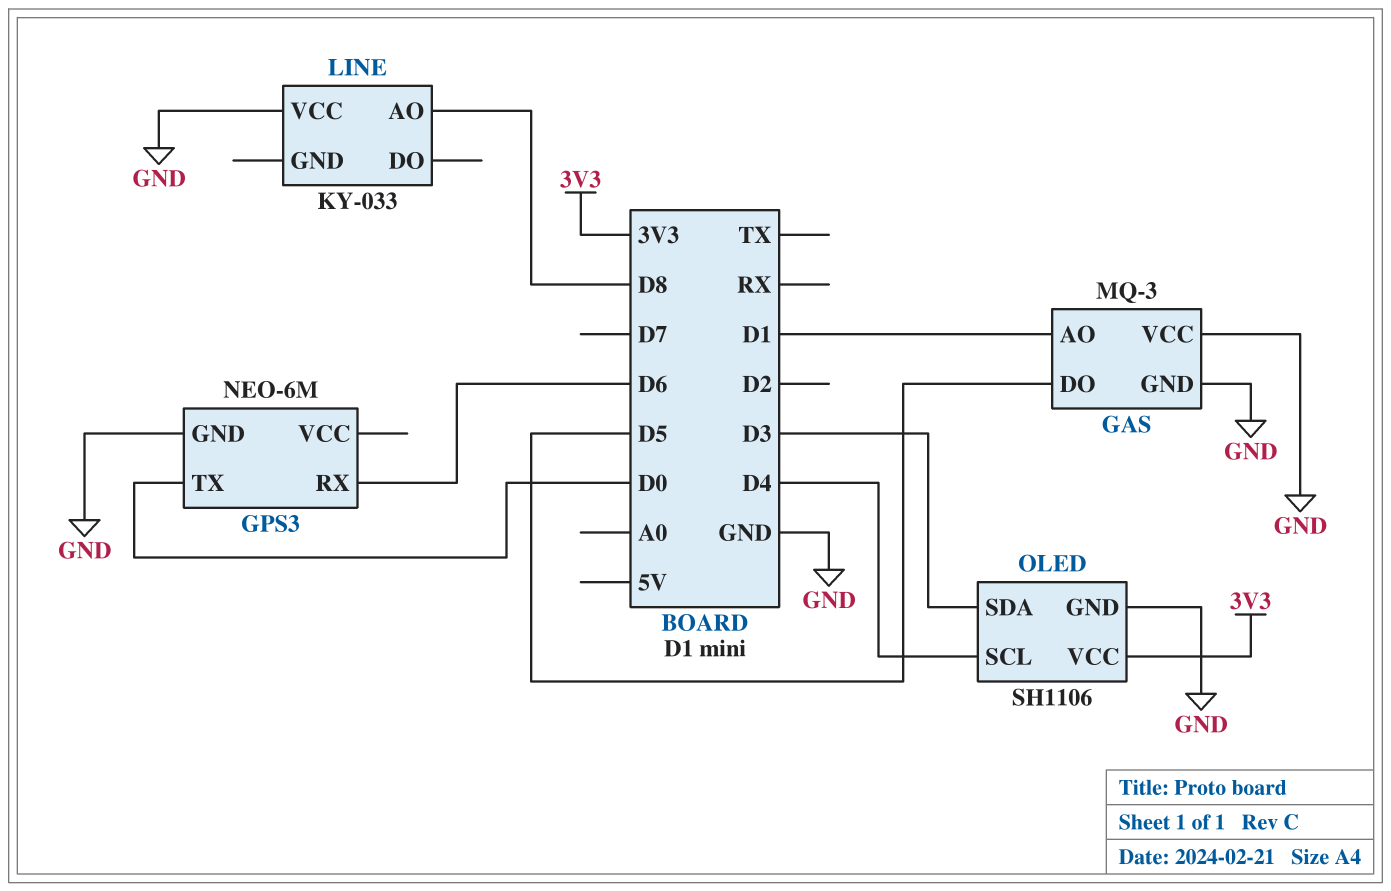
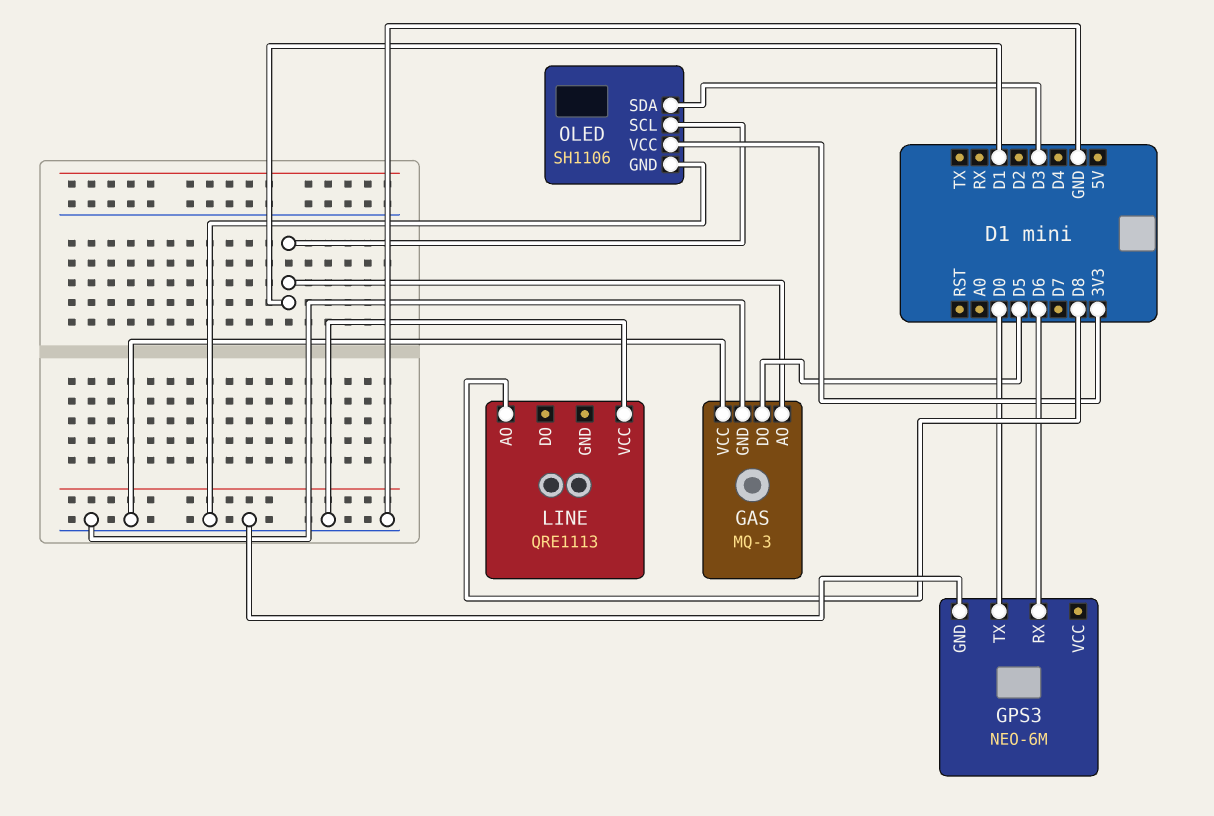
LINE: KY-033 -> QRE1113
OLED pin SCL: D4 -> D1

